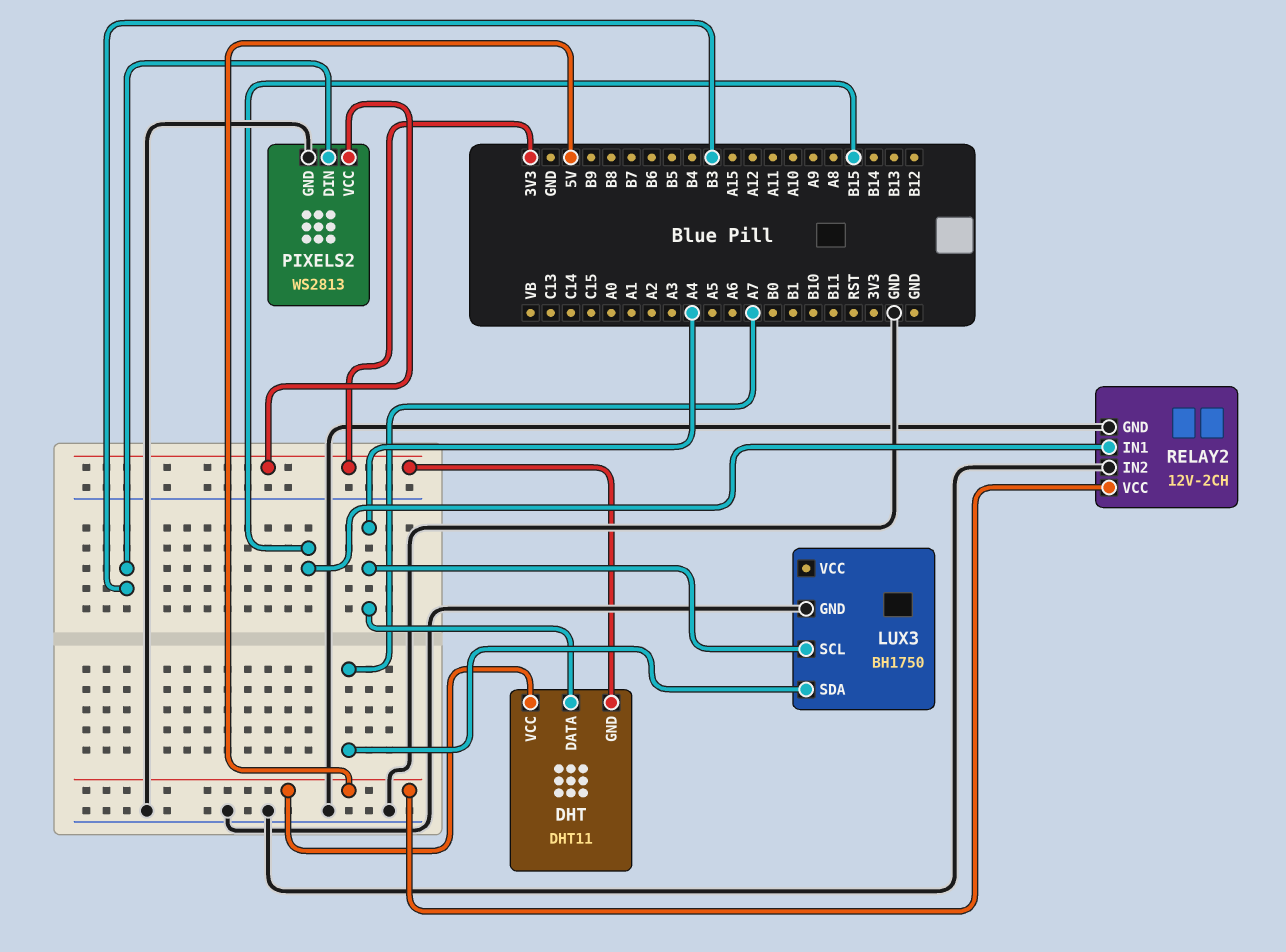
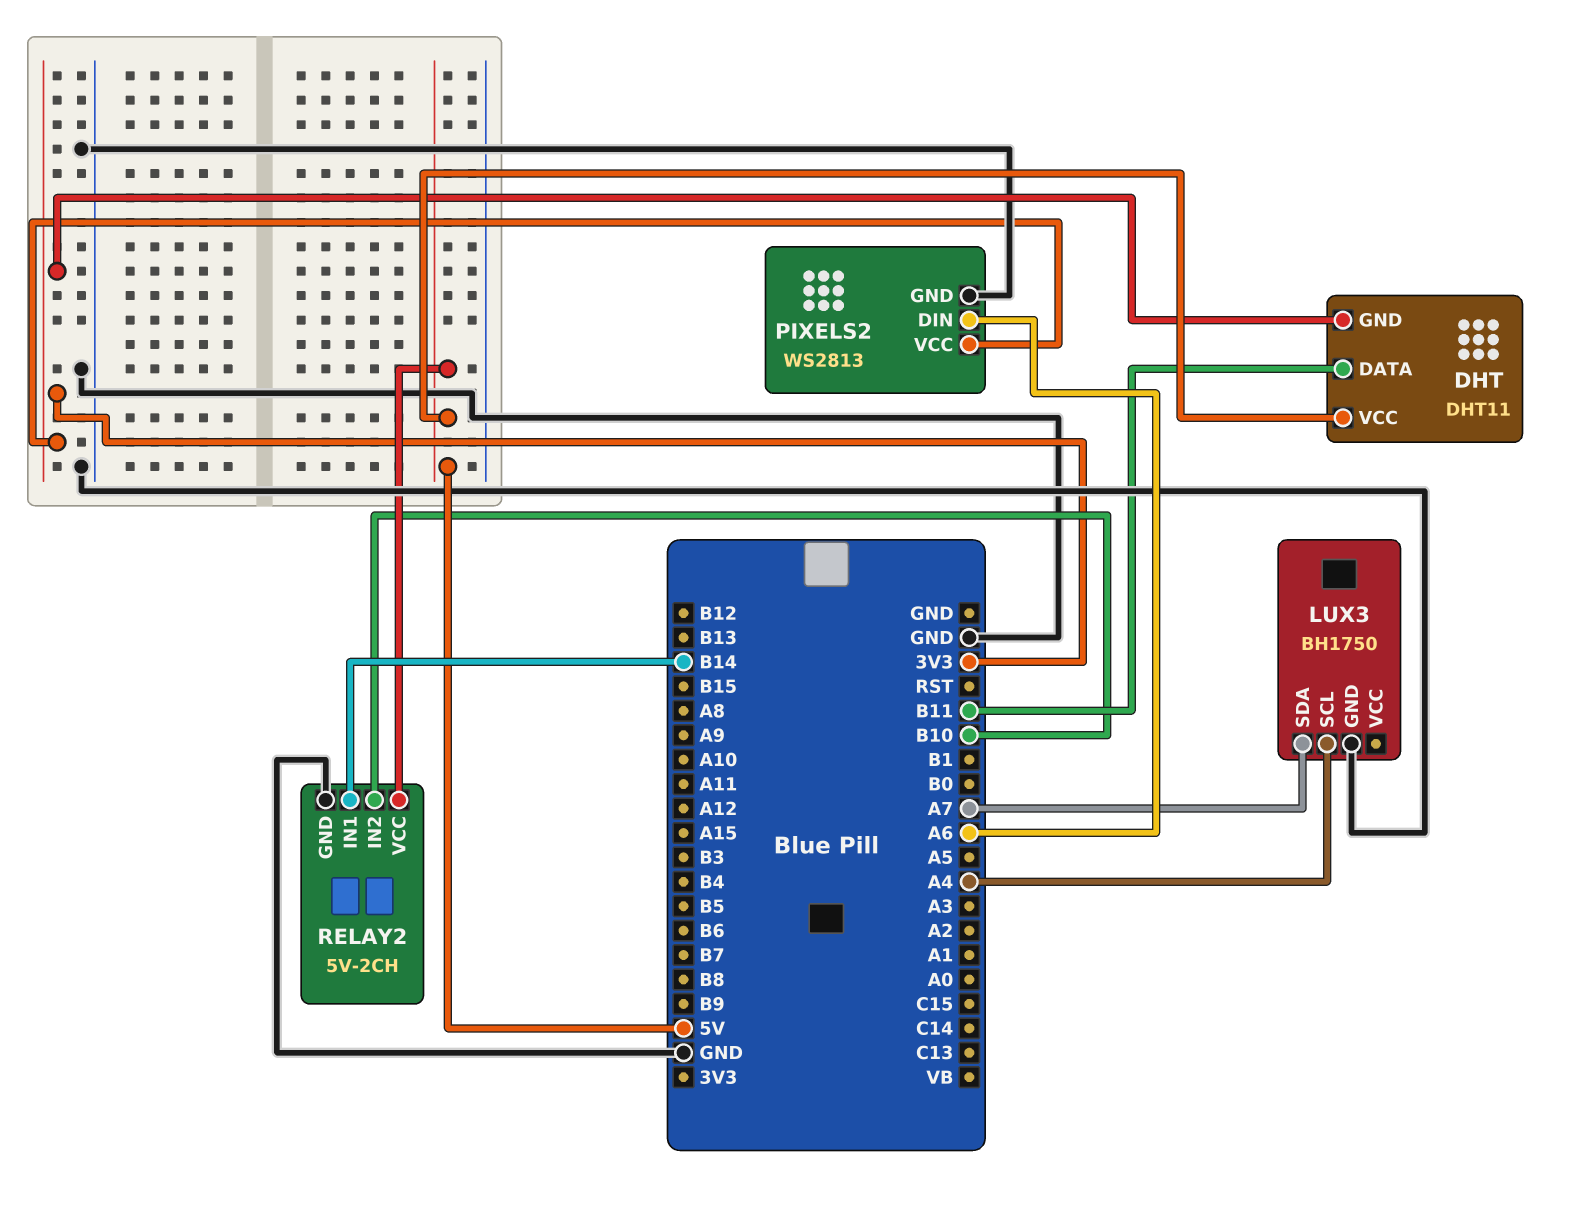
DHT pin DATA: A4 -> B11
PIXELS2 pin DIN: B3 -> A6
RELAY2: 12V-2CH -> 5V-2CH
RELAY2 pin IN1: B15 -> B14
RELAY2 pin IN2: GND -> B10

